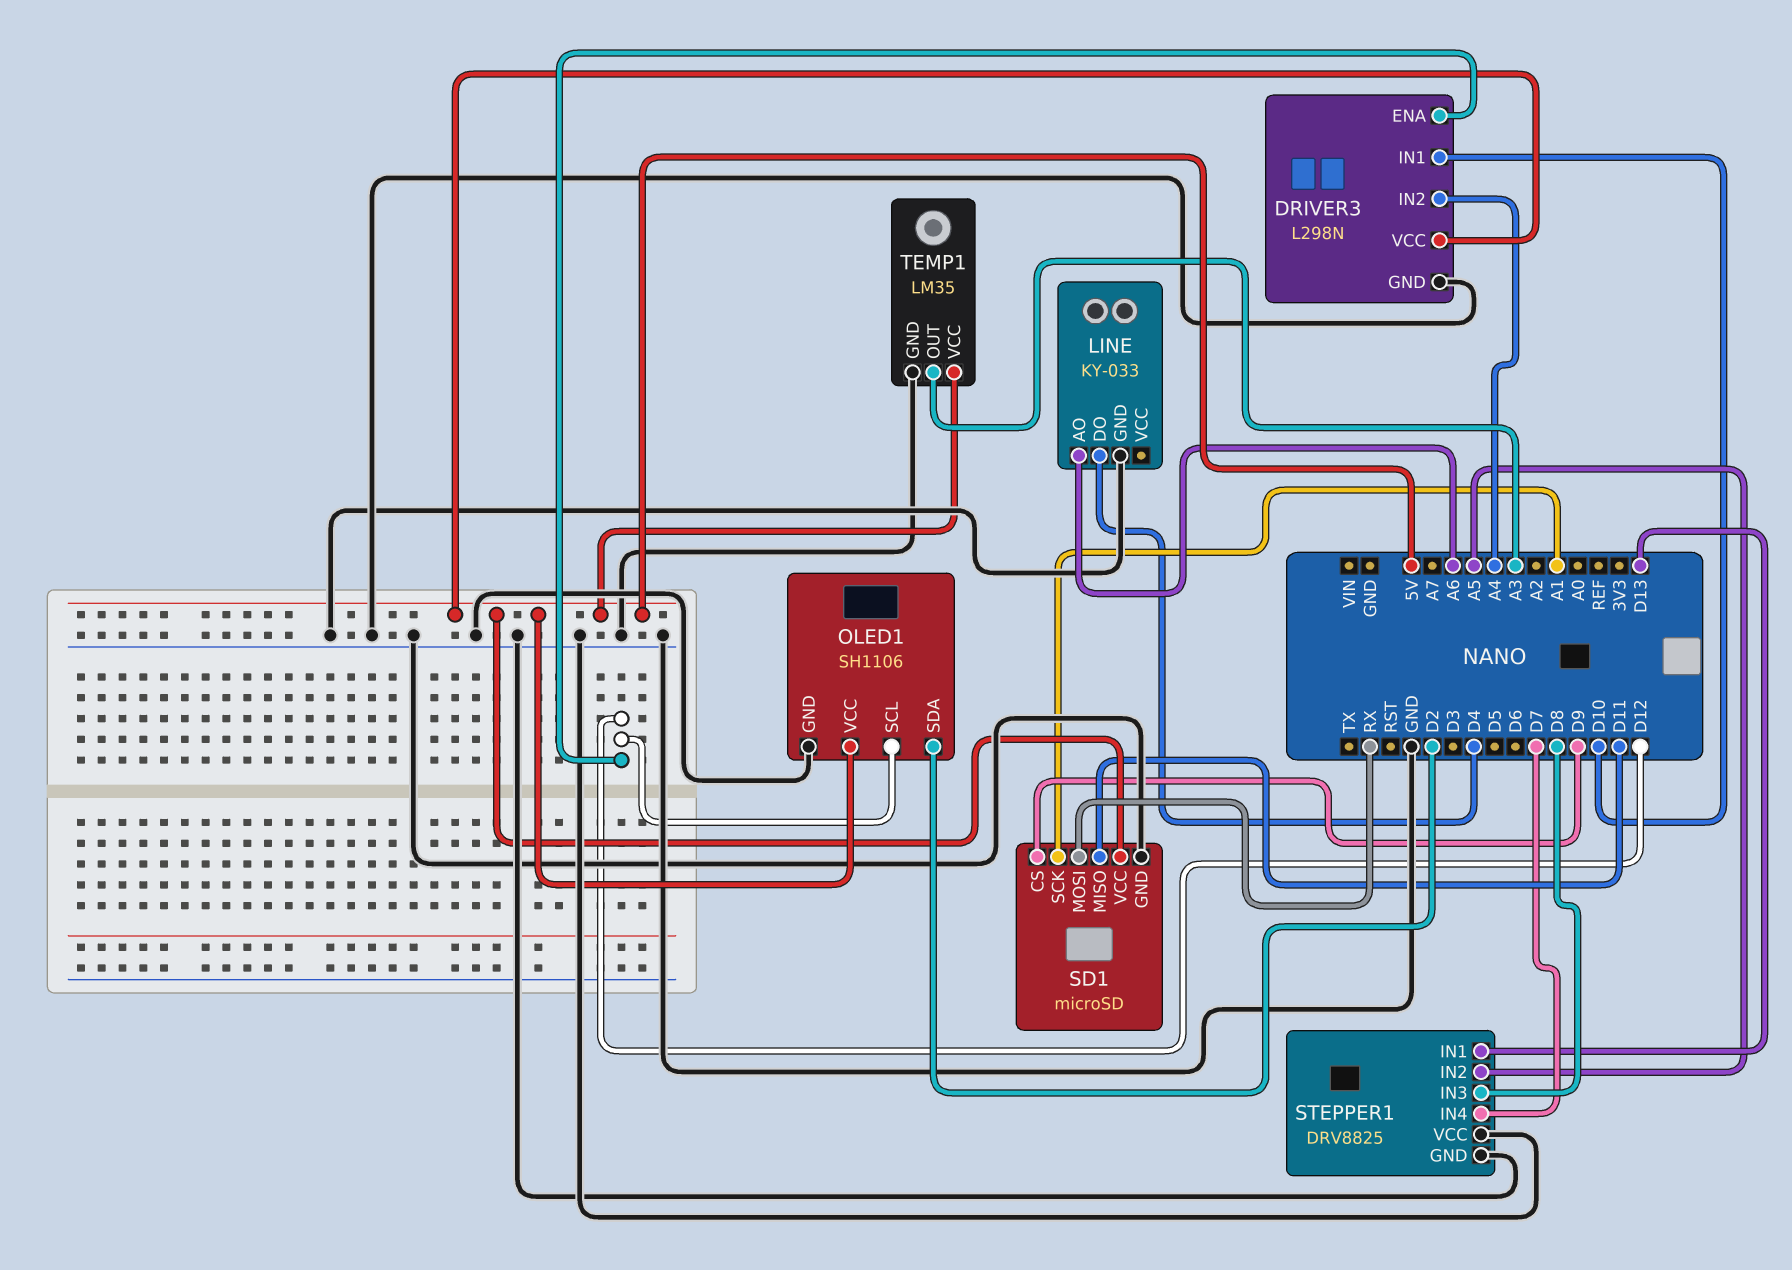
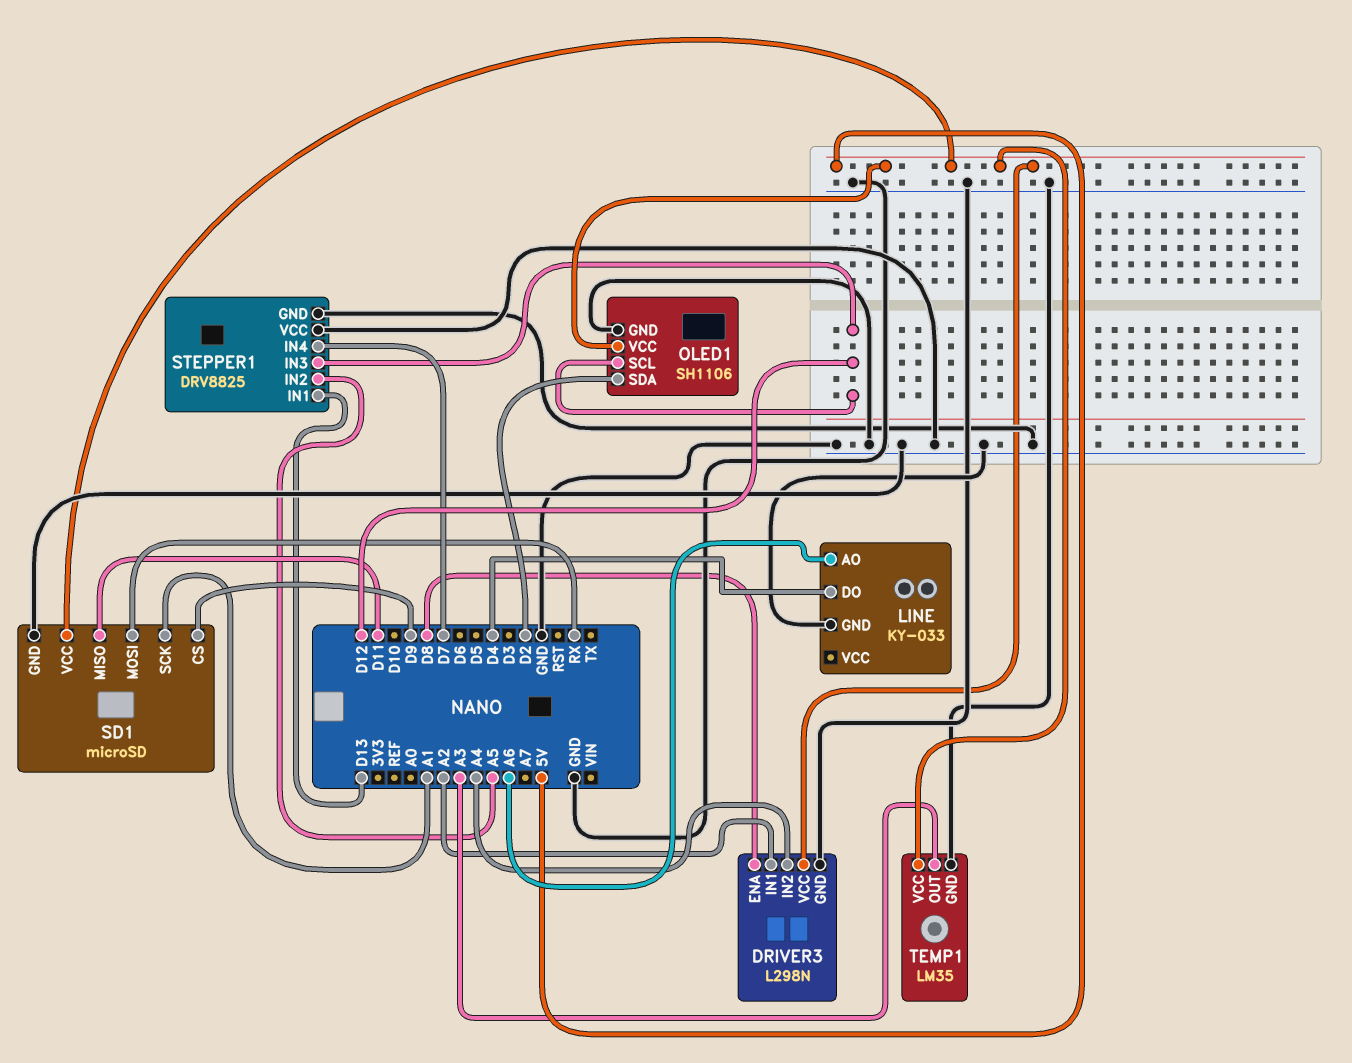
DRIVER3 pin ENA: D12 -> D8
DRIVER3 pin IN1: D10 -> A2
STEPPER1 pin IN3: D8 -> D12

